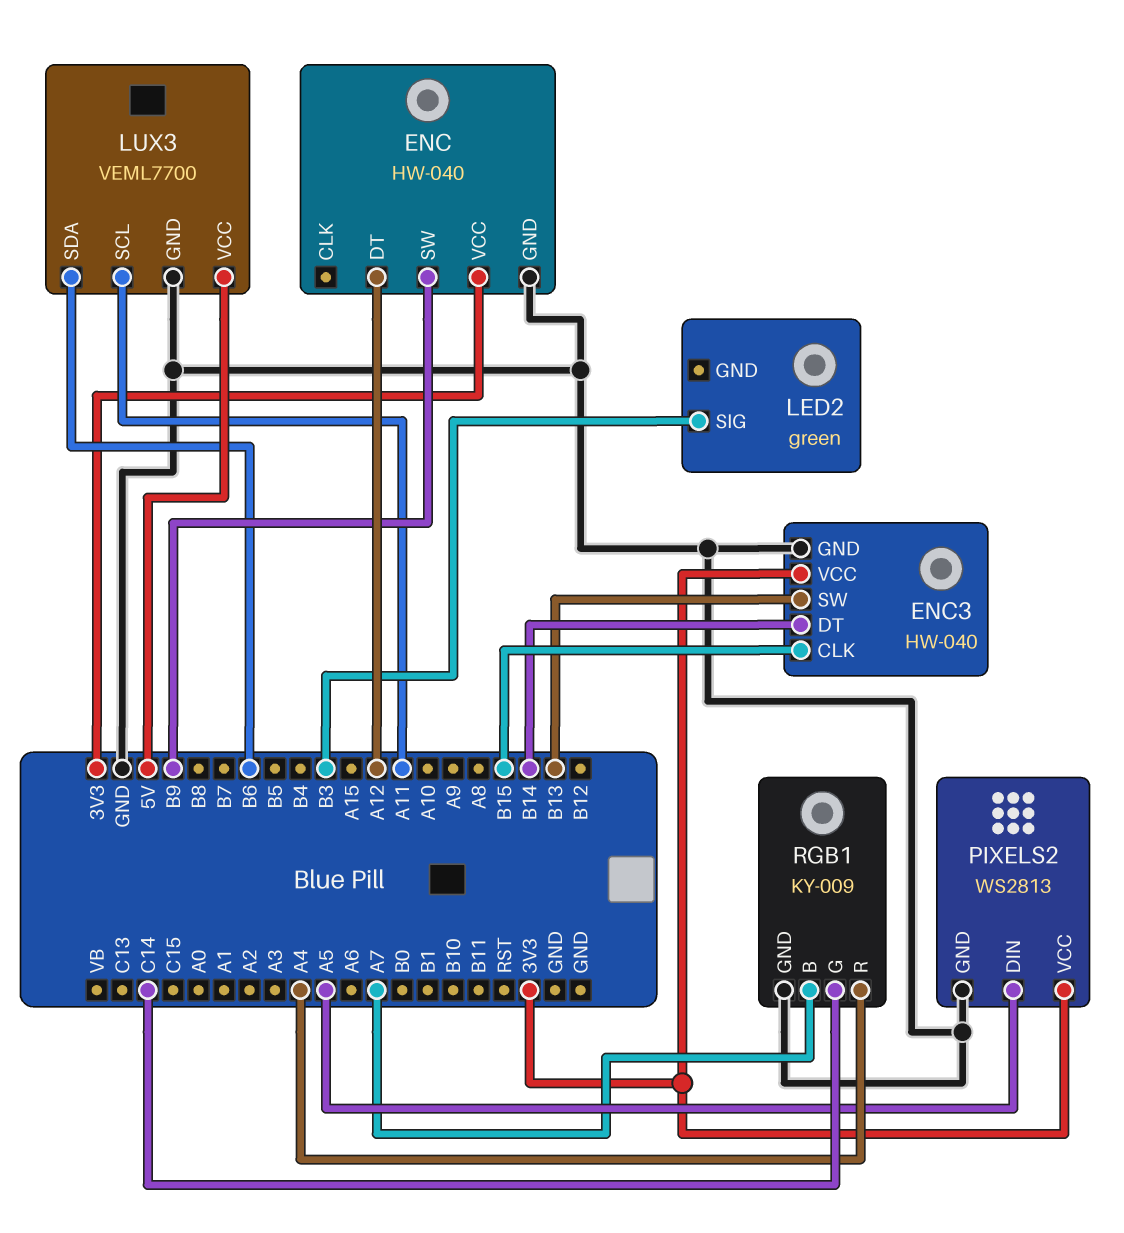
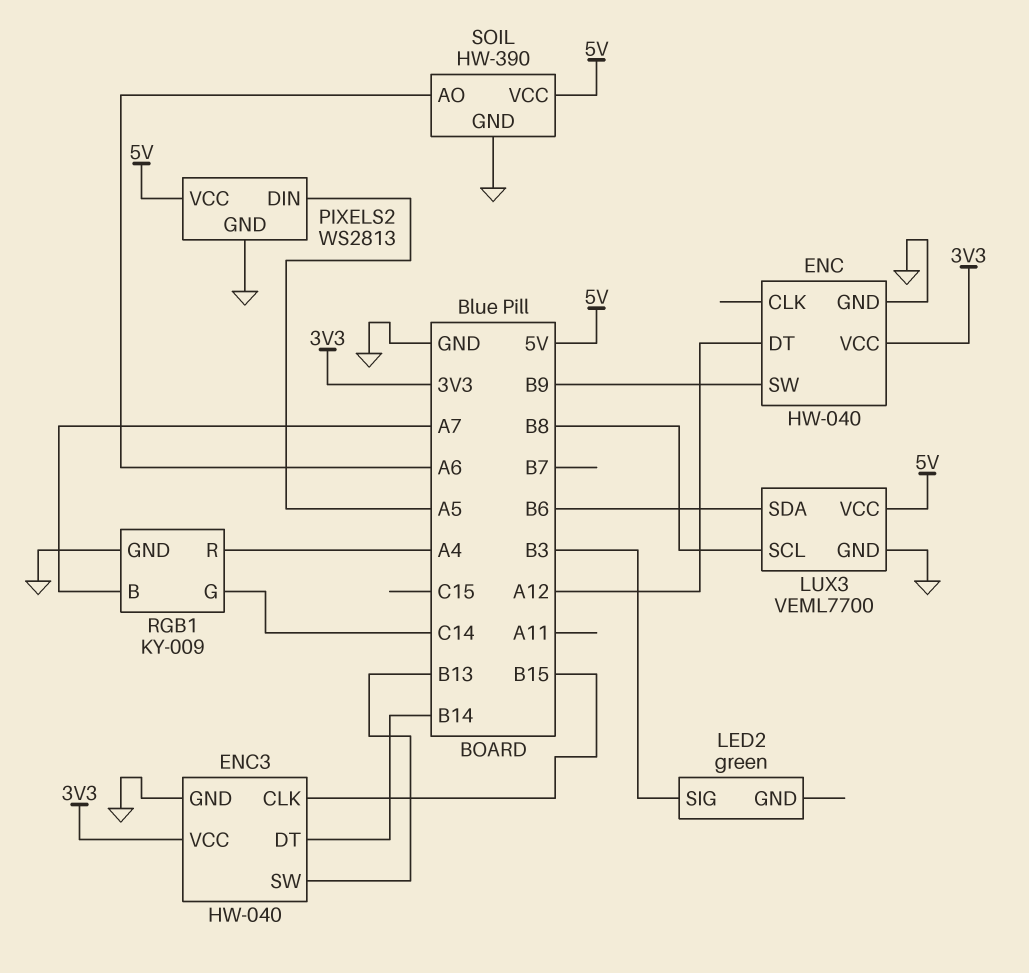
LUX3 pin SCL: A11 -> B8
PIXELS2 pin VCC: 3V3 -> 5V
SOIL: none -> HW-390
SOIL pin AO: none -> A6
SOIL pin GND: none -> GND
SOIL pin VCC: none -> 5V

